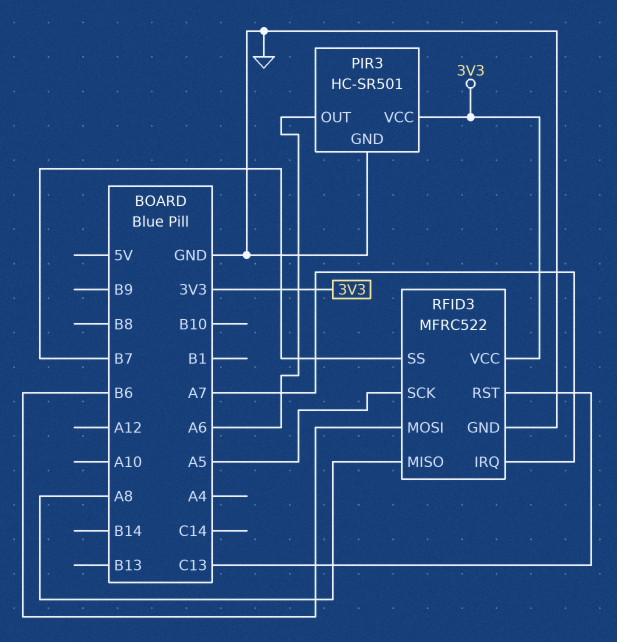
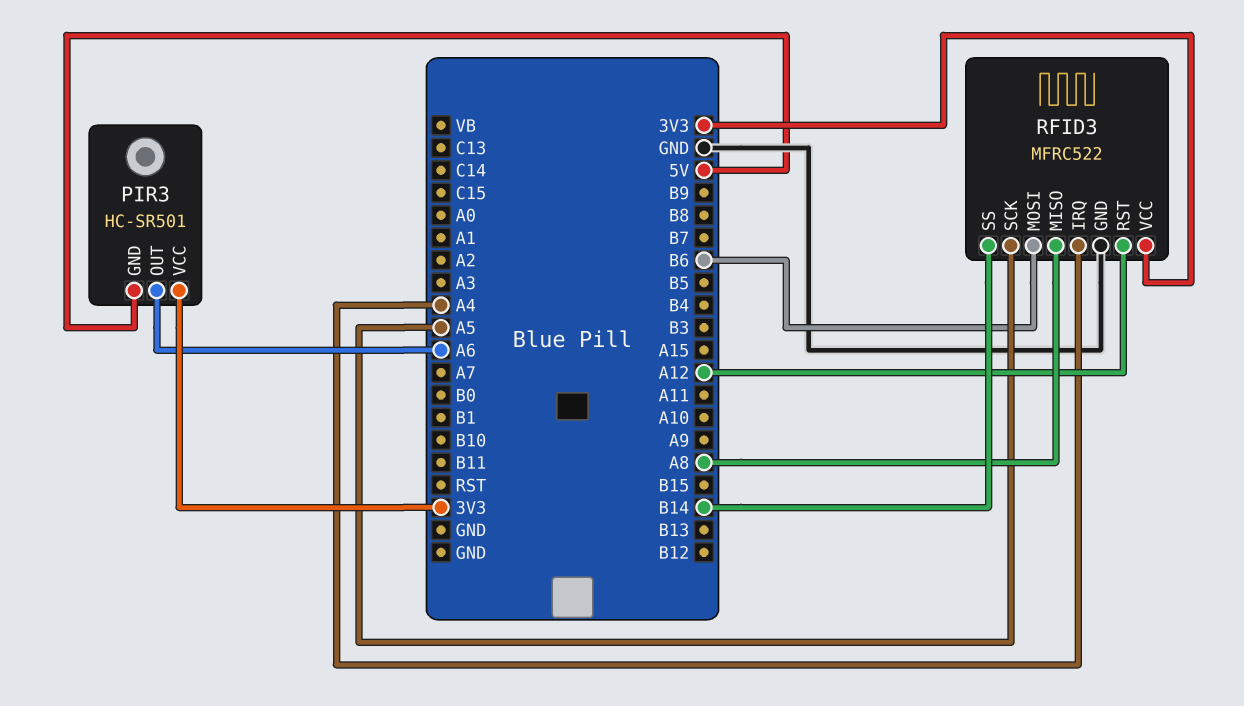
PIR3 pin GND: GND -> 5V
RFID3 pin IRQ: A7 -> A4
RFID3 pin RST: C13 -> A12
RFID3 pin SS: B7 -> B14

